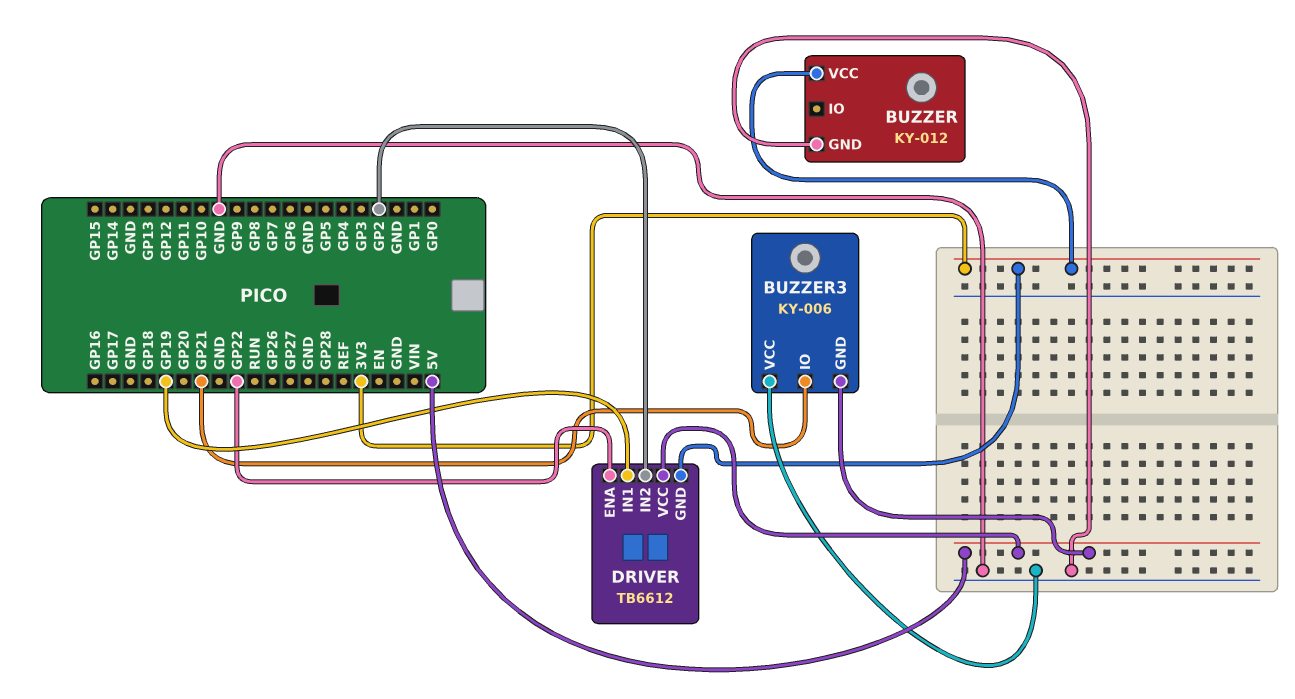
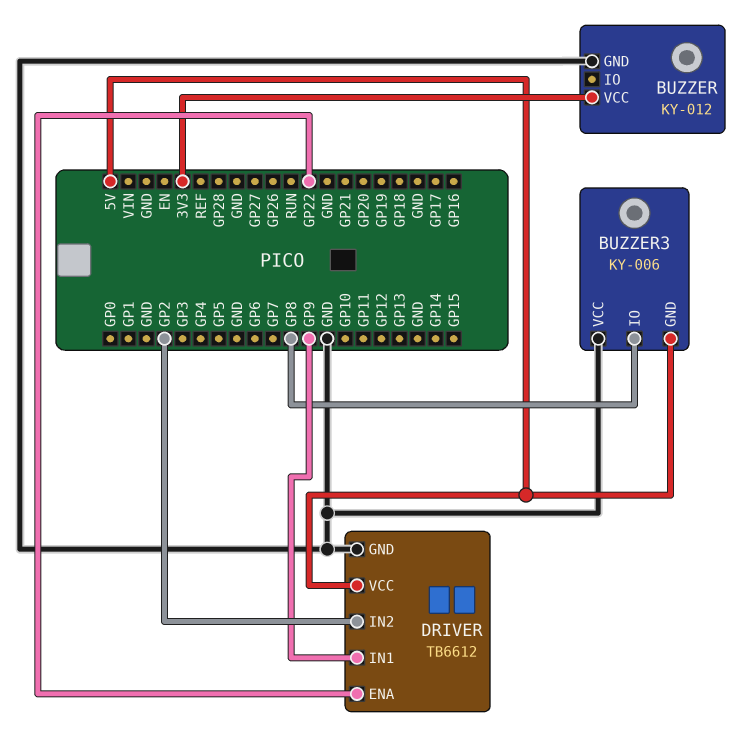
BUZZER3 pin IO: GP21 -> GP8
DRIVER pin GND: 3V3 -> GND
DRIVER pin IN1: GP19 -> GP9

